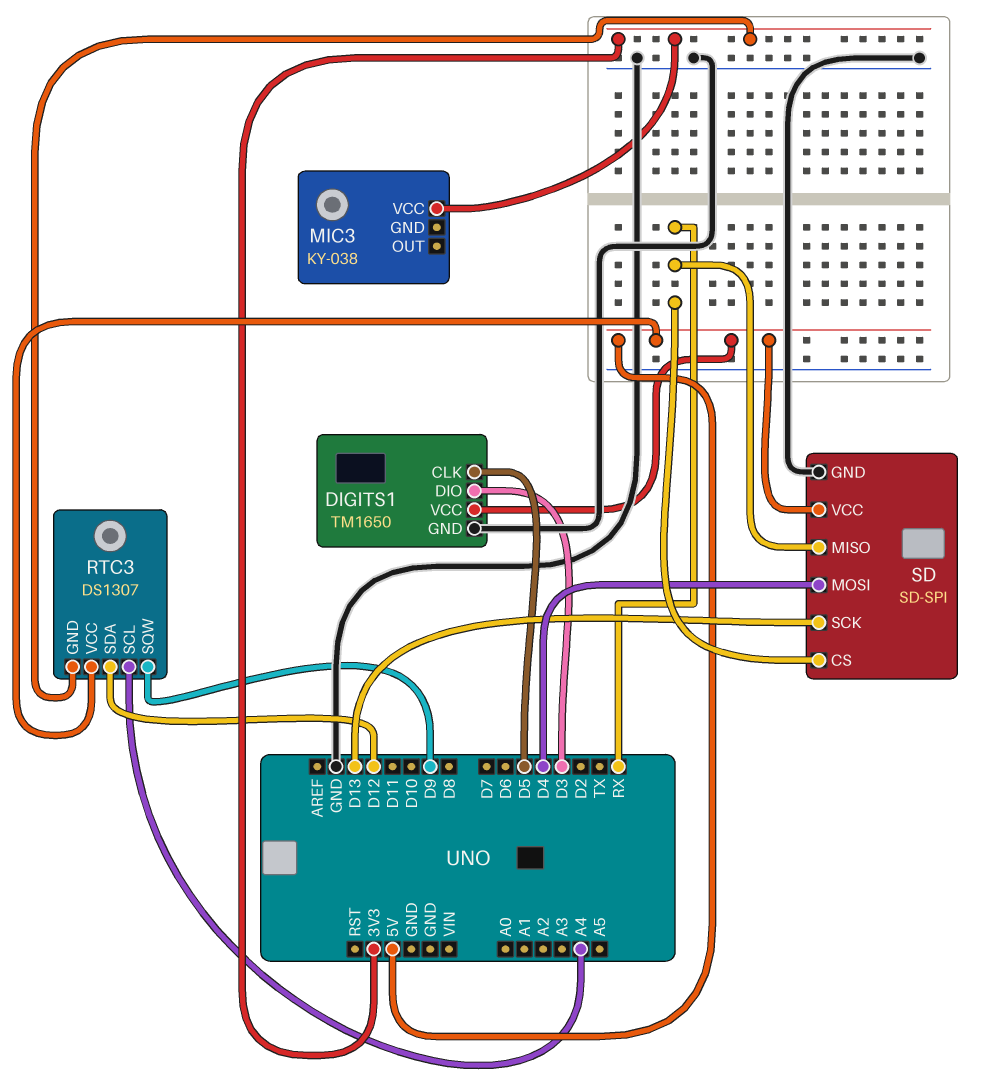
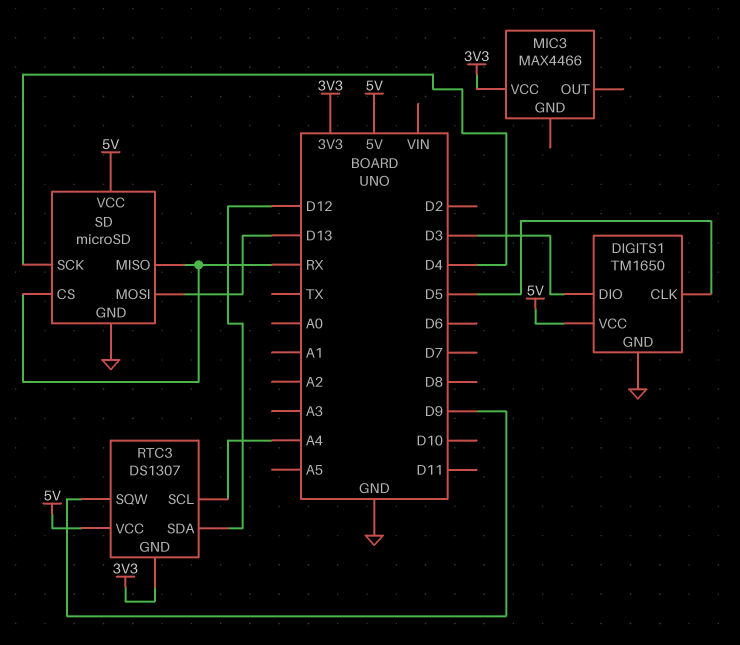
MIC3: KY-038 -> MAX4466
SD: SD-SPI -> microSD
SD pin MOSI: D4 -> D13
SD pin SCK: D13 -> D4

